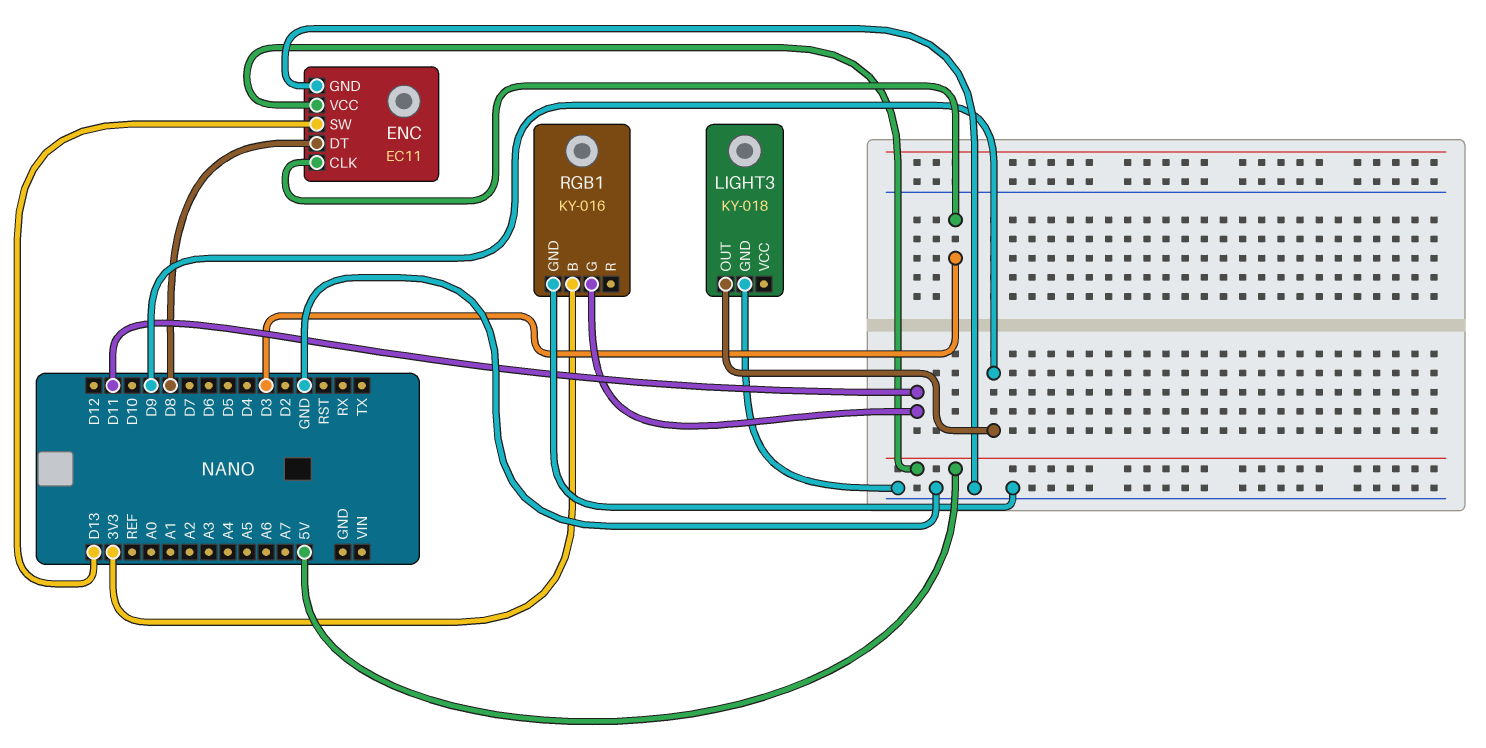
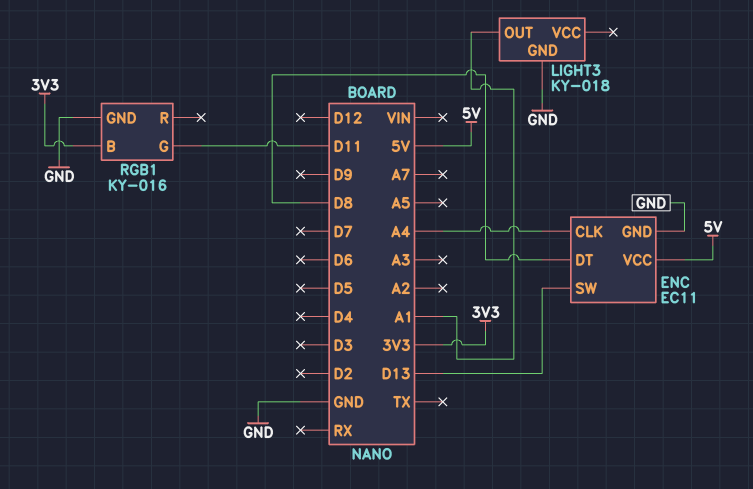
ENC pin CLK: D3 -> A4
LIGHT3 pin OUT: D9 -> A1

